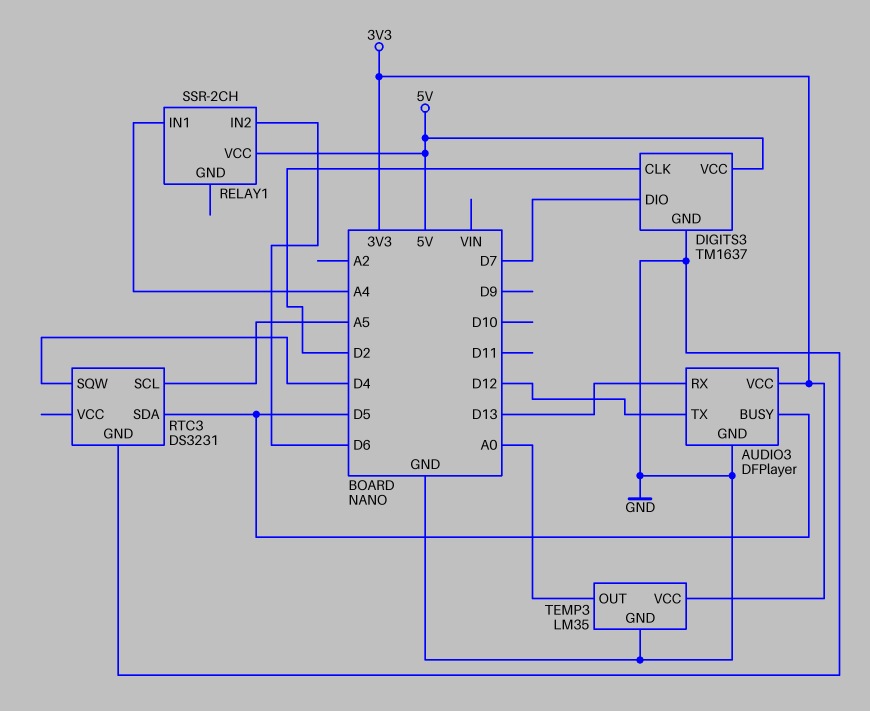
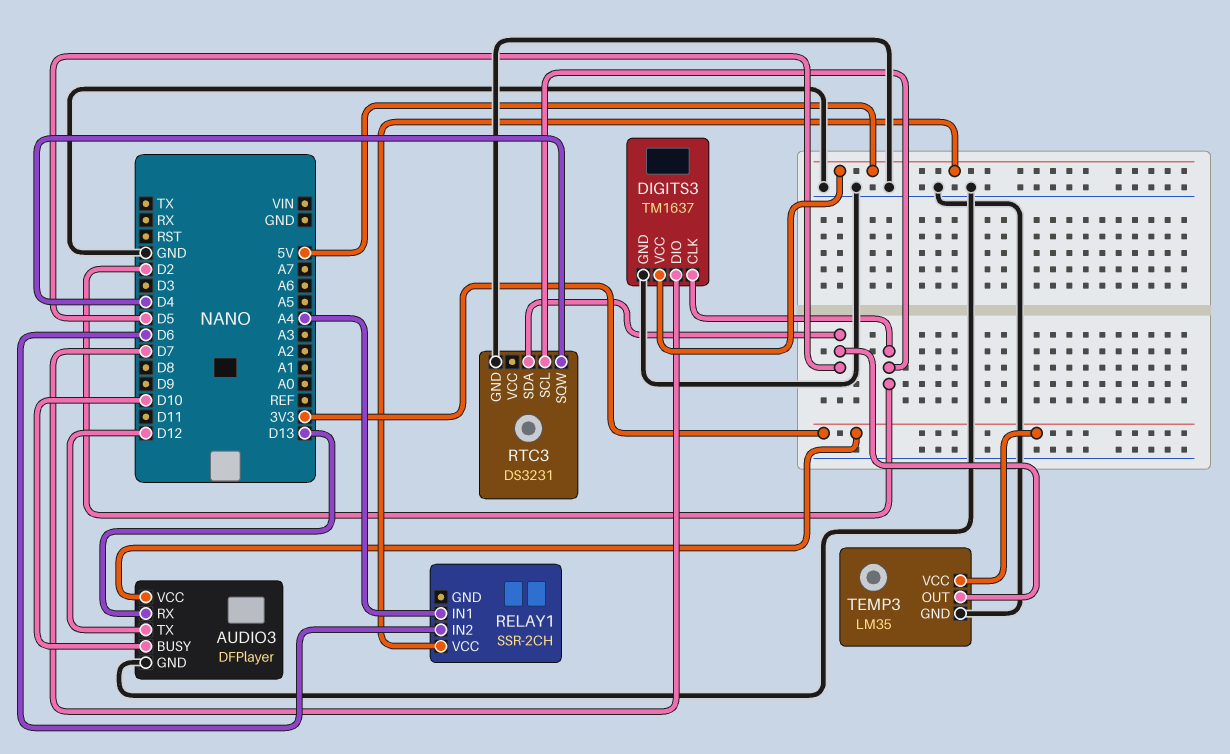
AUDIO3 pin BUSY: D5 -> D10
RTC3 pin SCL: A5 -> D2
TEMP3 pin OUT: A0 -> D5

